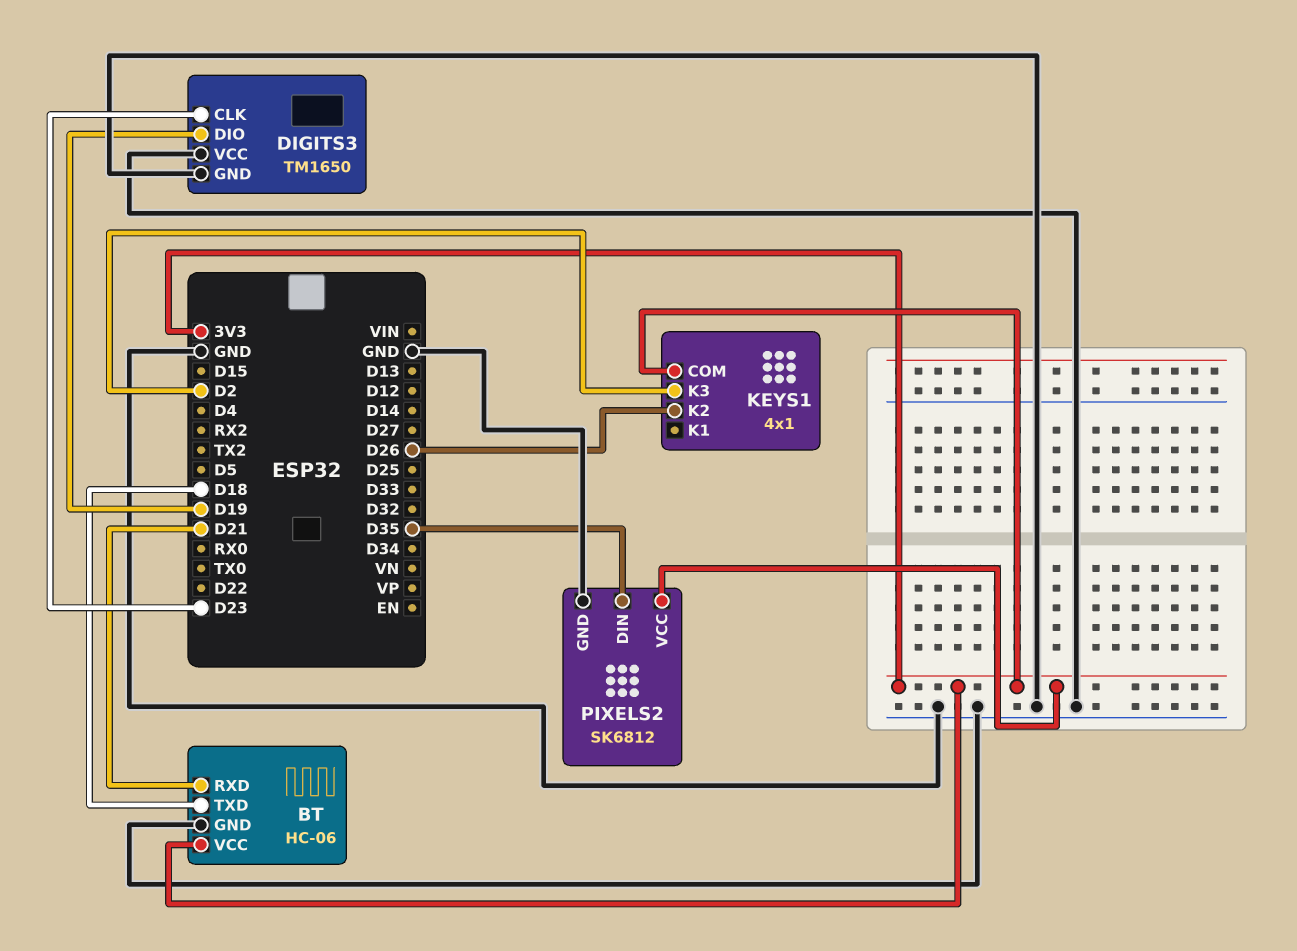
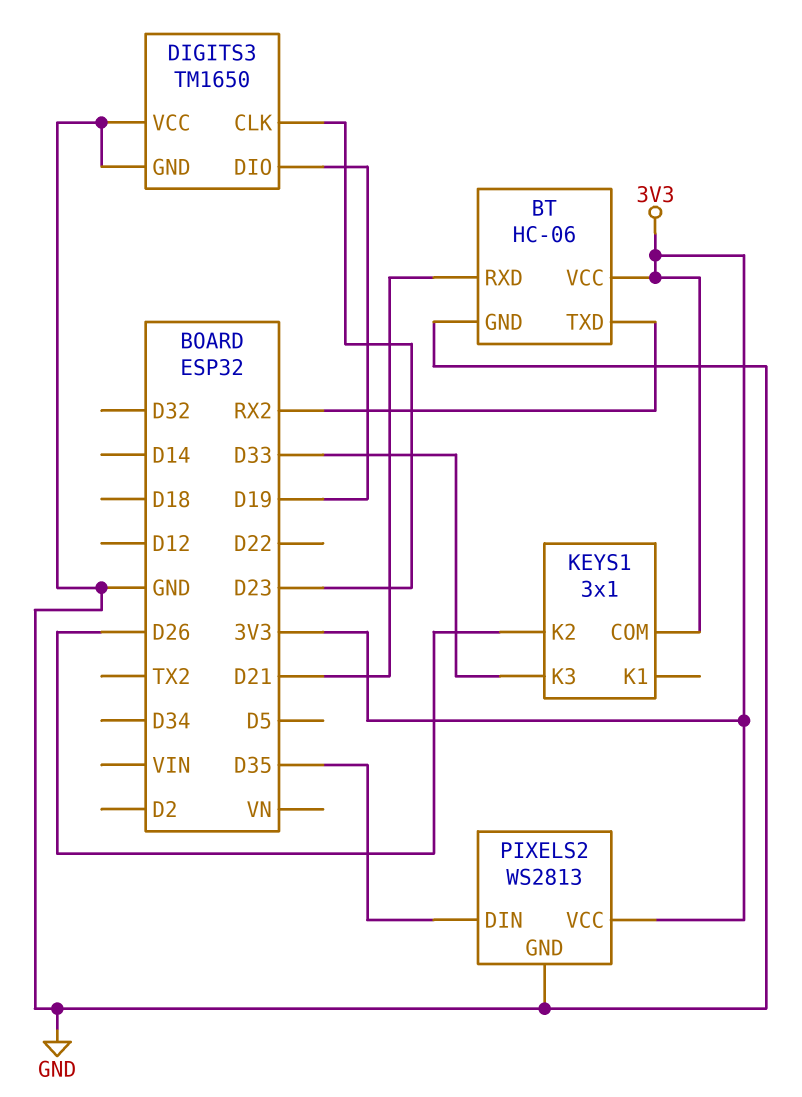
BT pin TXD: D18 -> RX2
KEYS1: 4x1 -> 3x1
KEYS1 pin K3: D2 -> D33
PIXELS2: SK6812 -> WS2813

